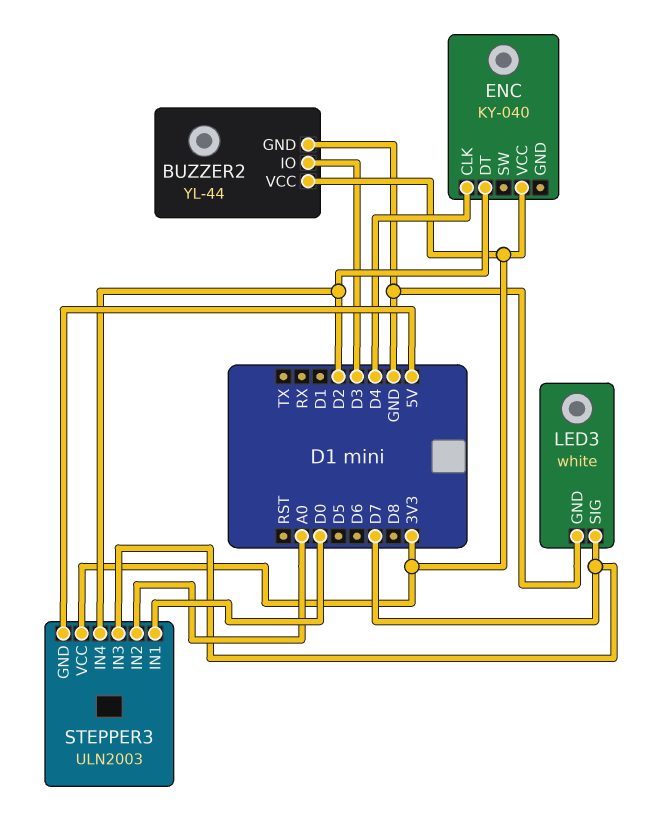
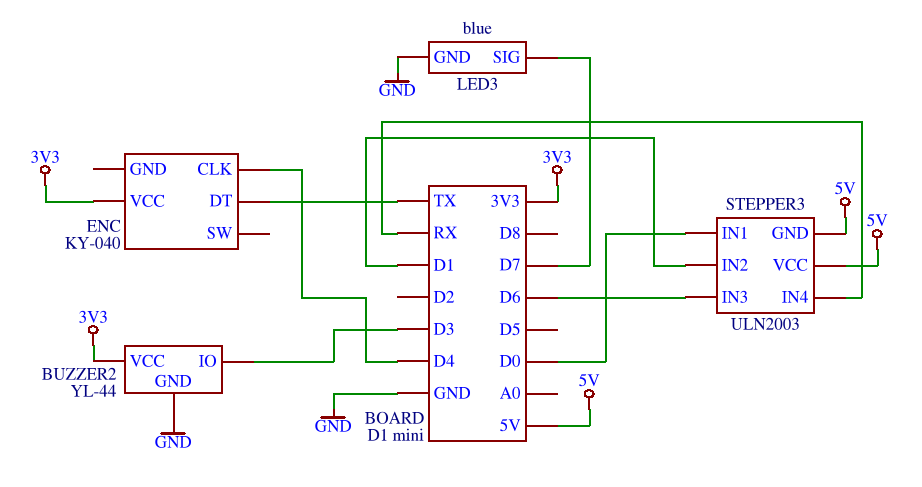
ENC pin DT: D2 -> TX
LED3: white -> blue
STEPPER3 pin IN2: A0 -> D1
STEPPER3 pin IN3: D7 -> D6
STEPPER3 pin IN4: D2 -> RX
STEPPER3 pin VCC: 3V3 -> 5V

